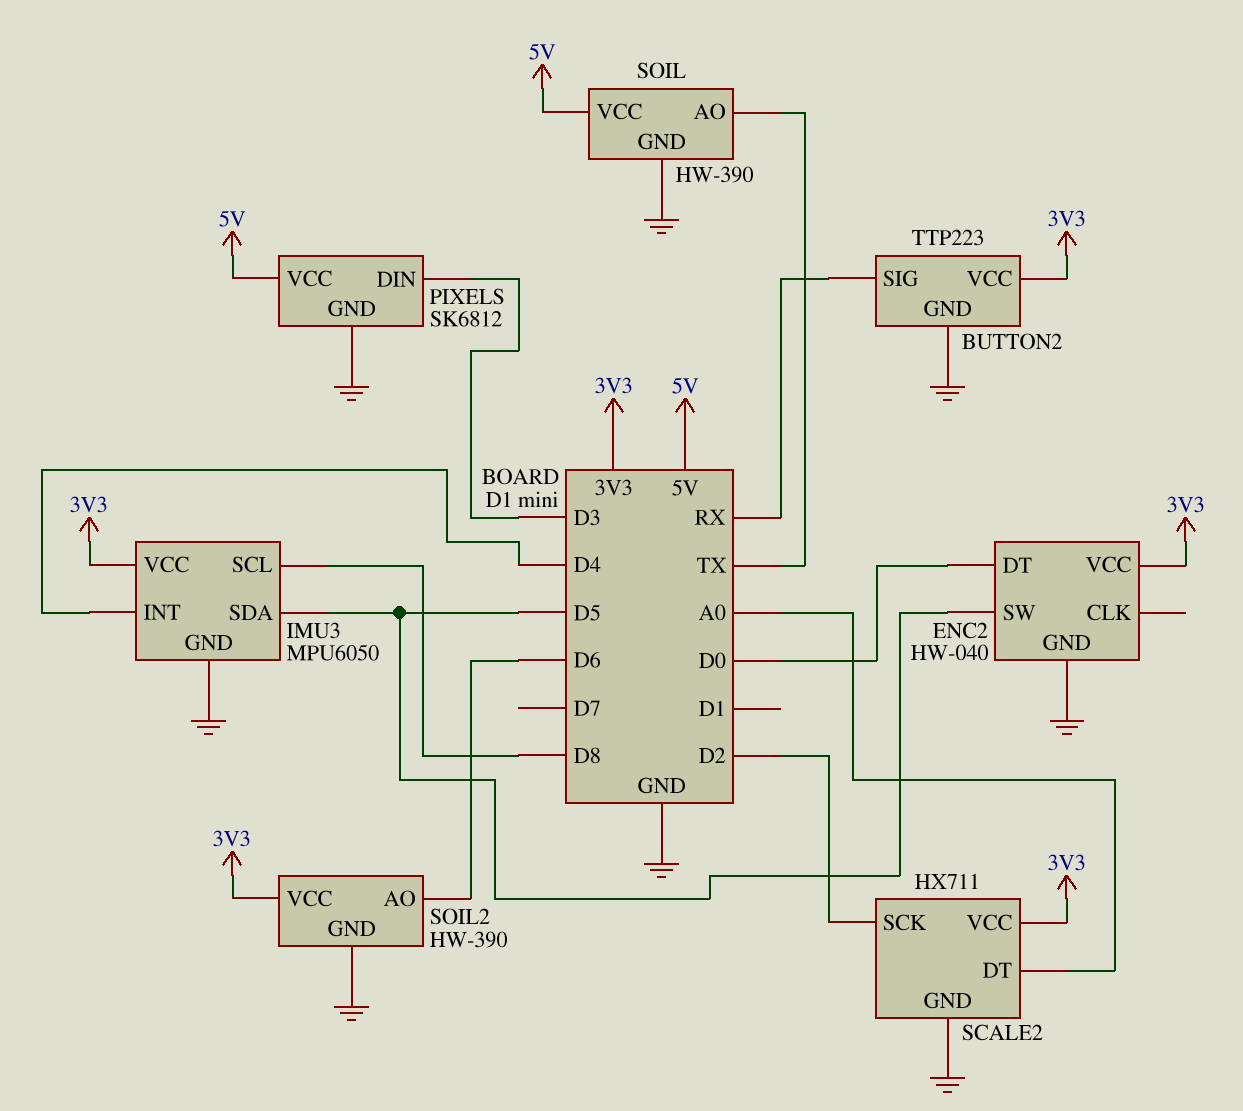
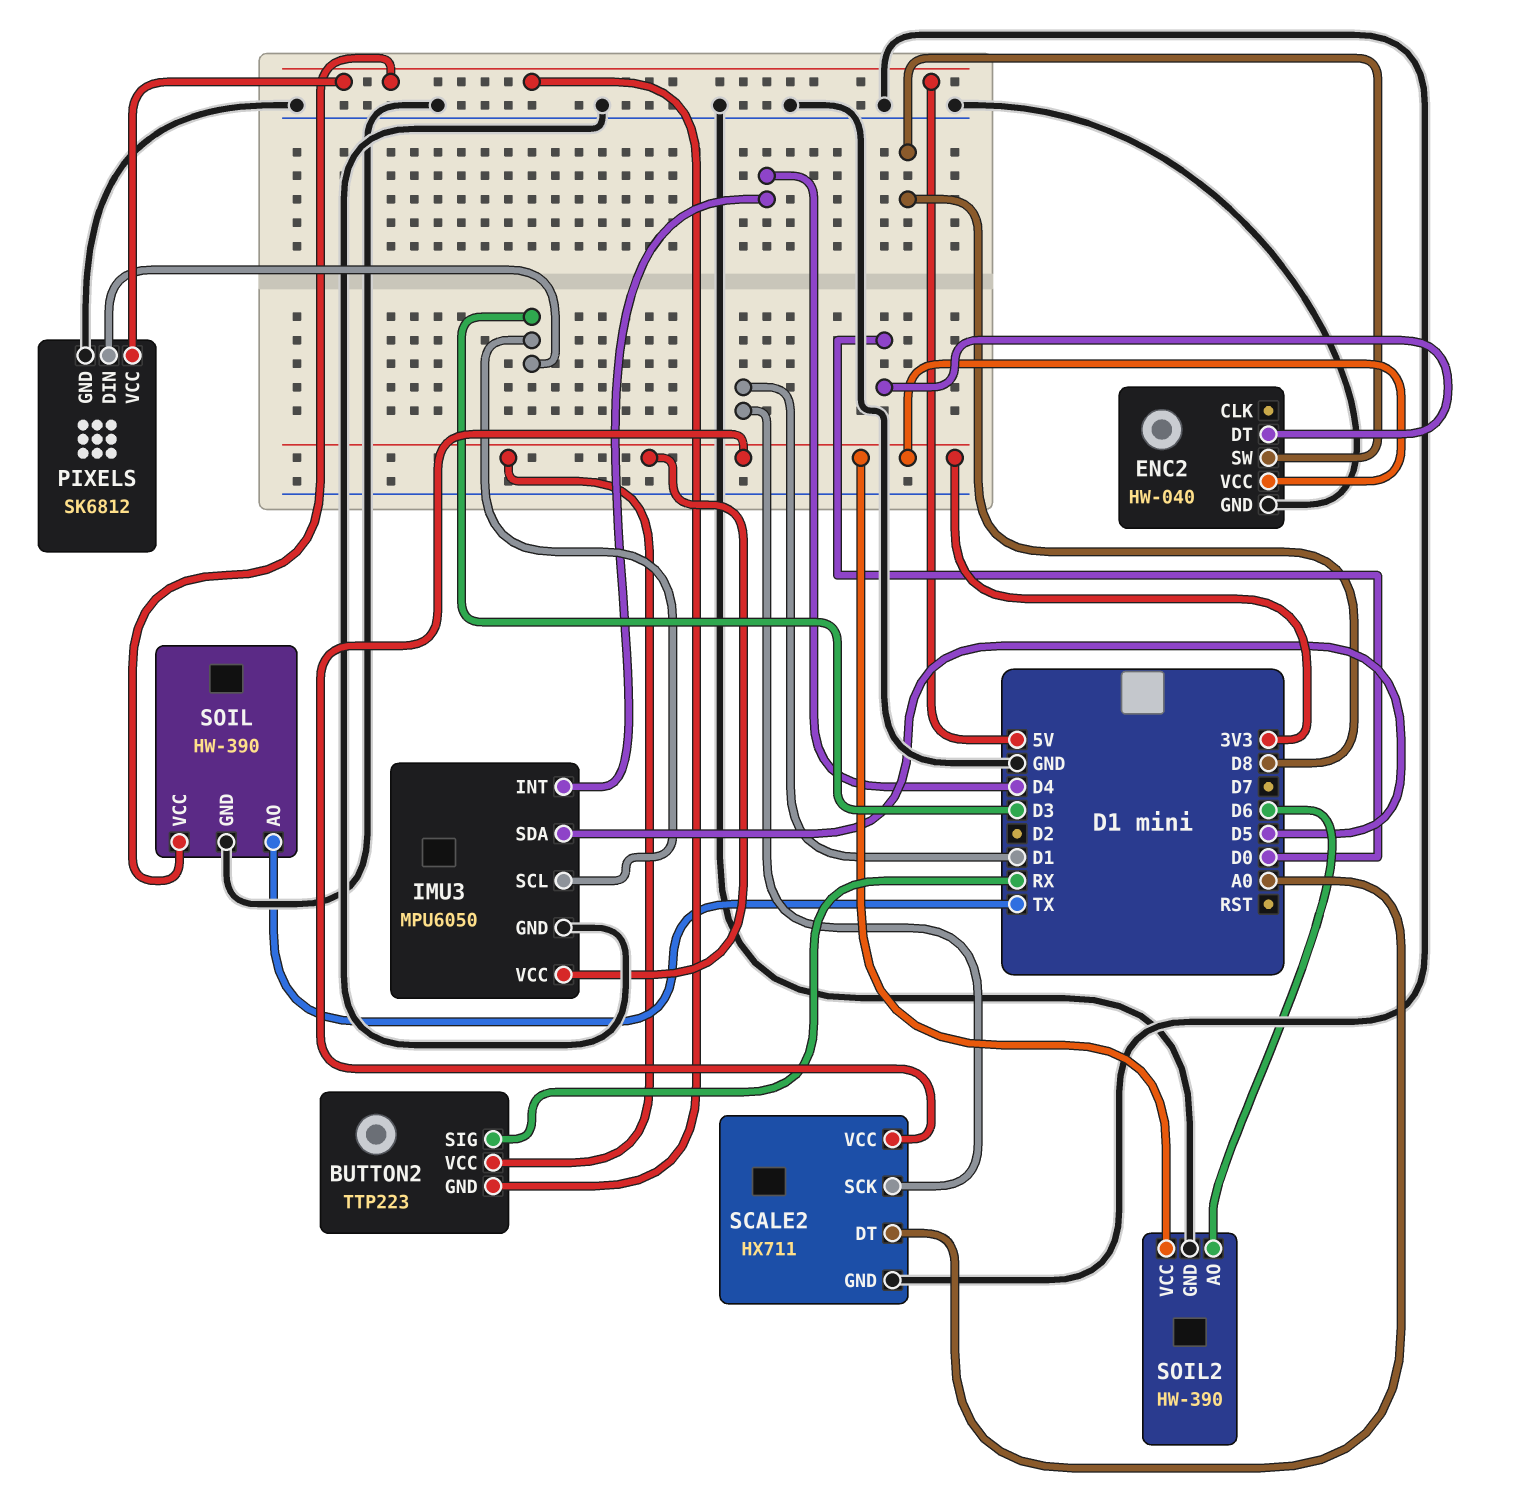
BUTTON2 pin GND: GND -> 5V
ENC2 pin SW: D5 -> D8
IMU3 pin SCL: D8 -> D3
SCALE2 pin SCK: D2 -> D1

